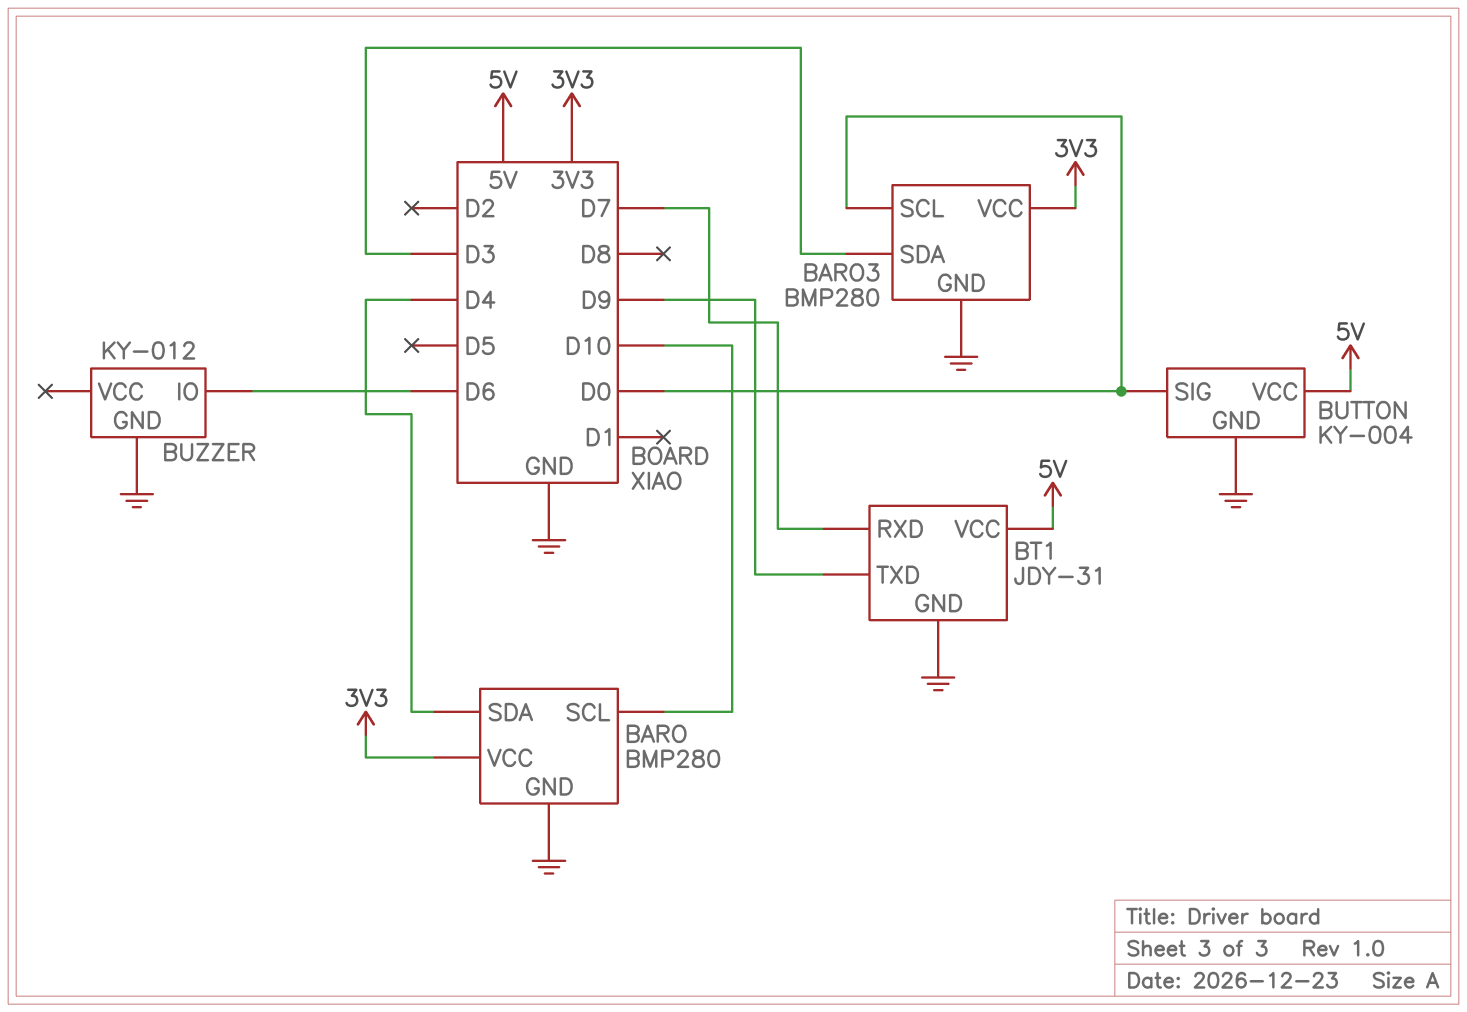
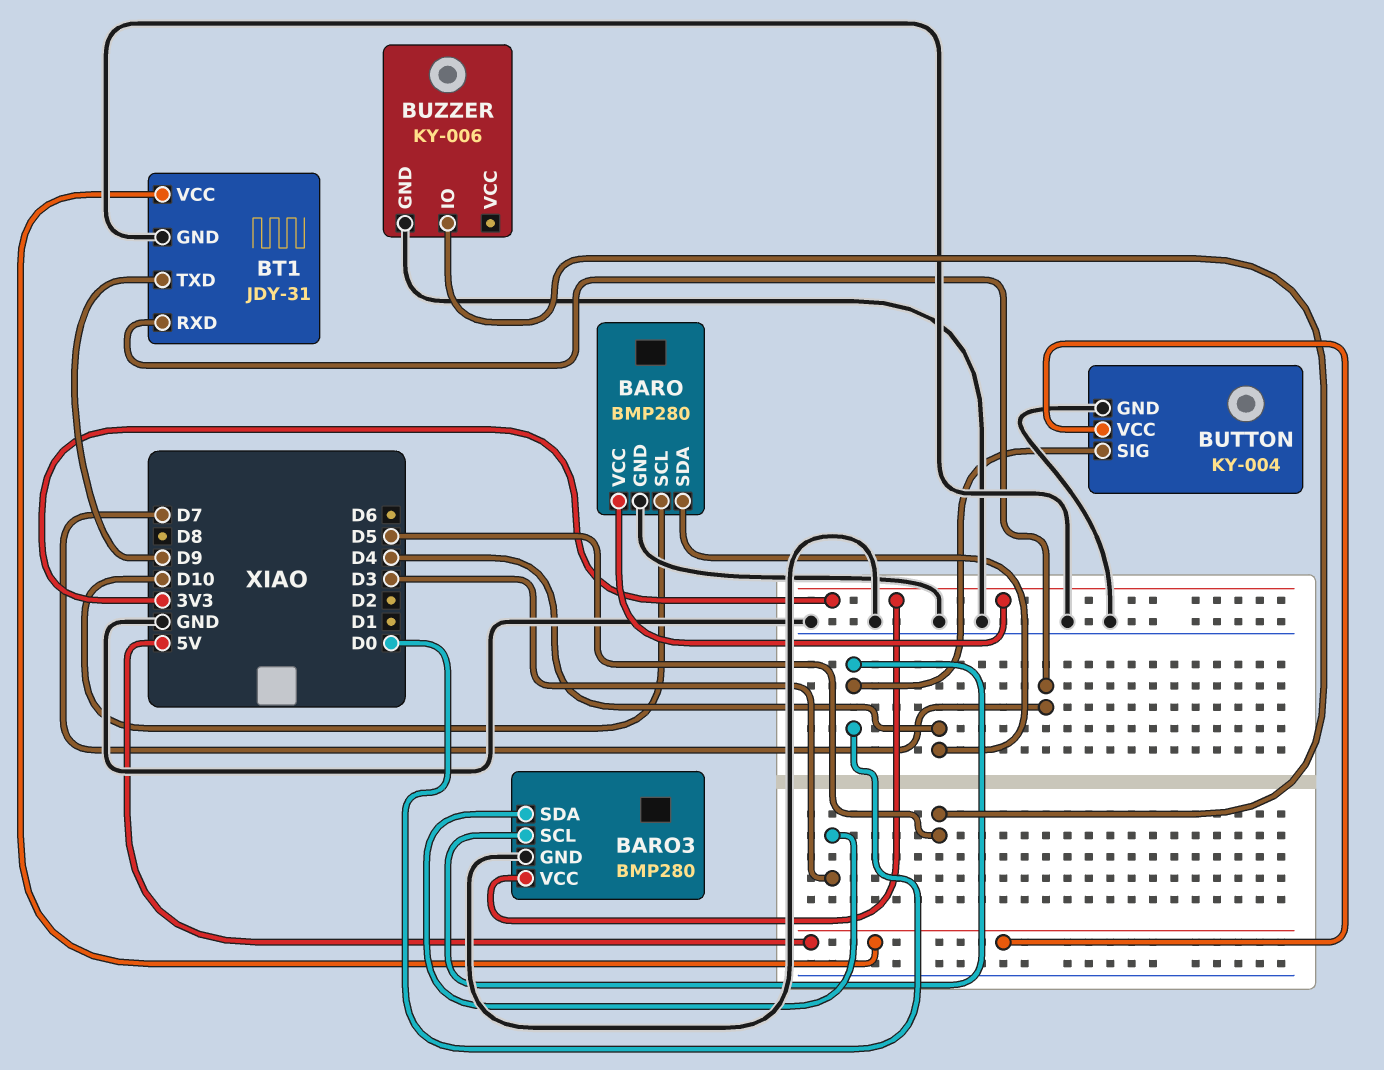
BUZZER: KY-012 -> KY-006
BUZZER pin IO: D6 -> D5

